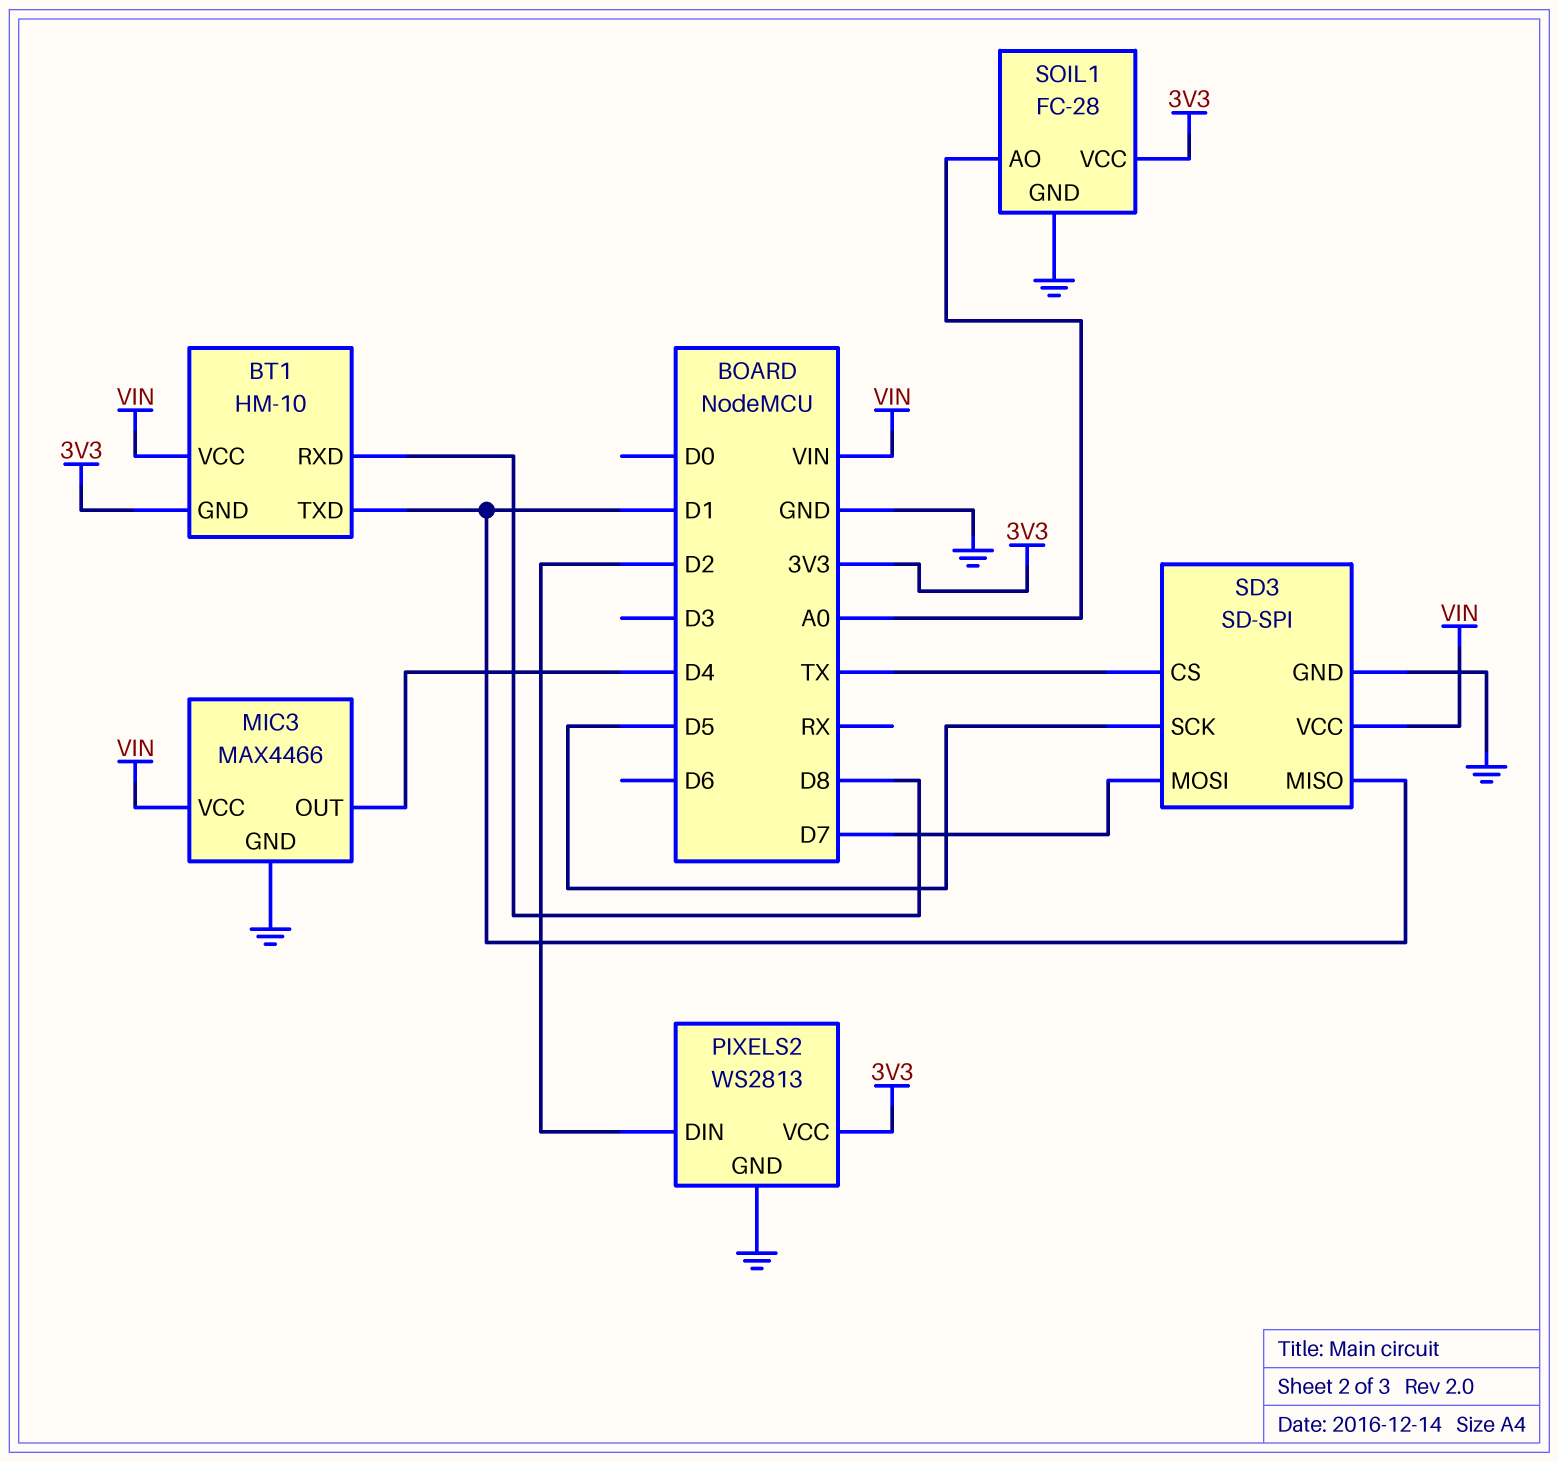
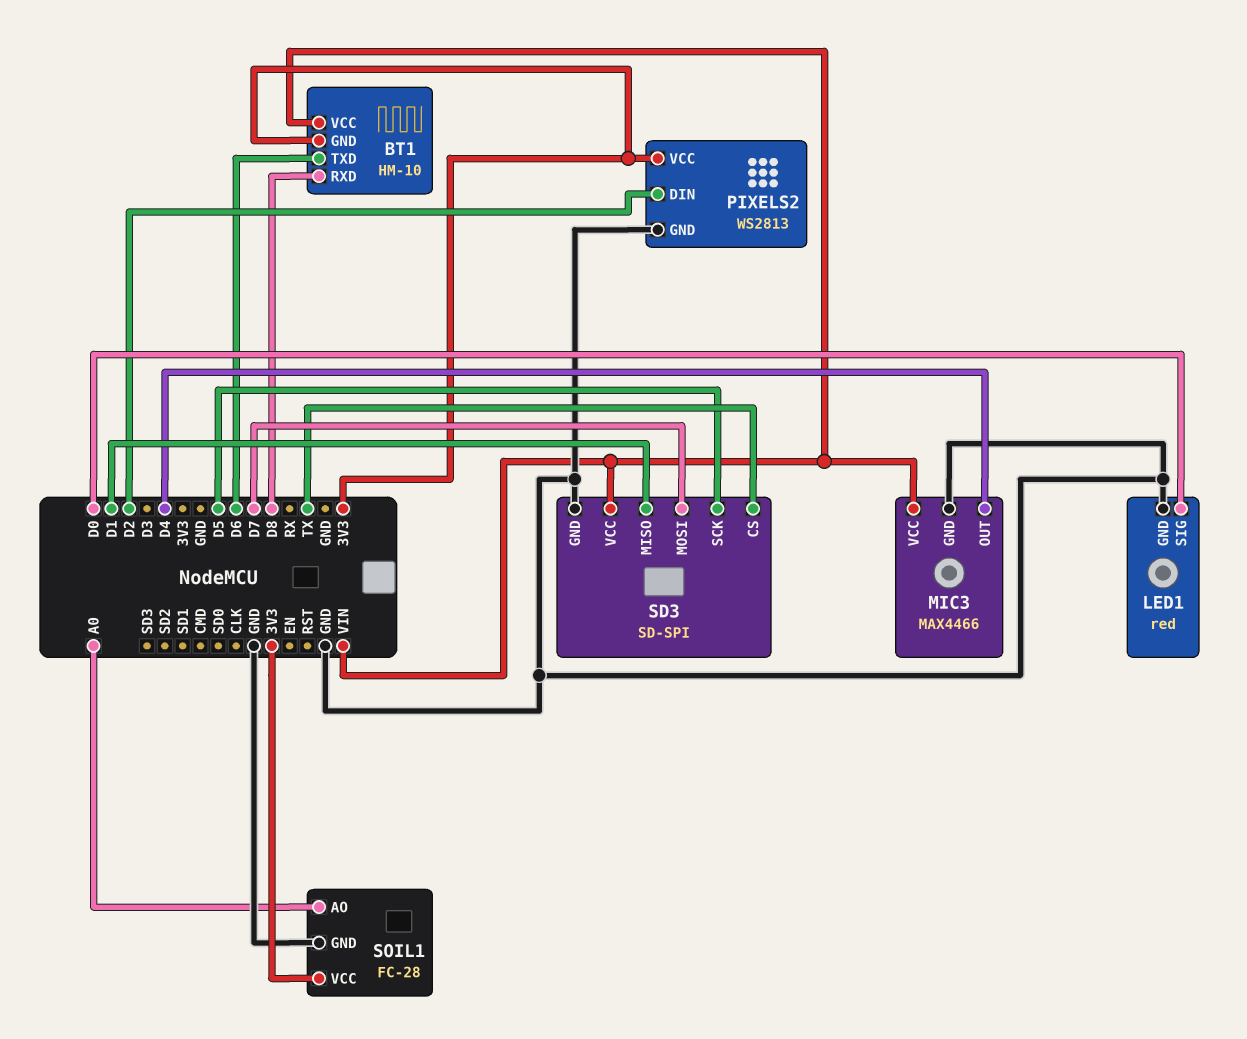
BT1 pin TXD: D1 -> D6
LED1: none -> red
LED1 pin GND: none -> GND
LED1 pin SIG: none -> D0

